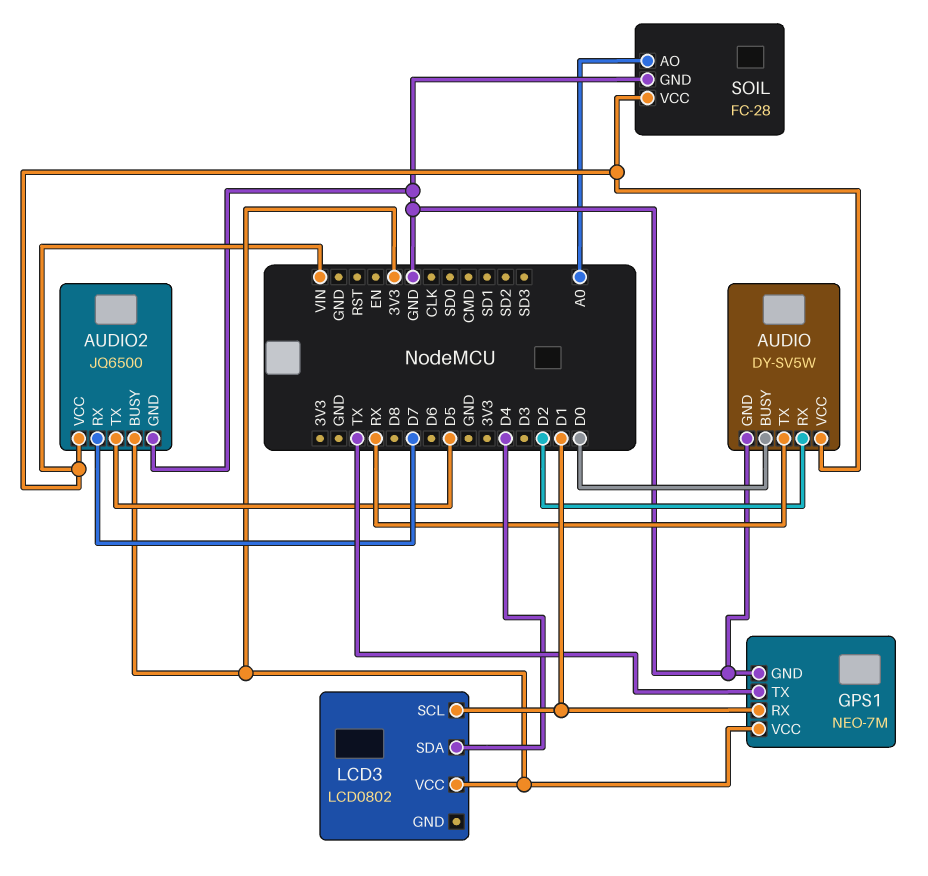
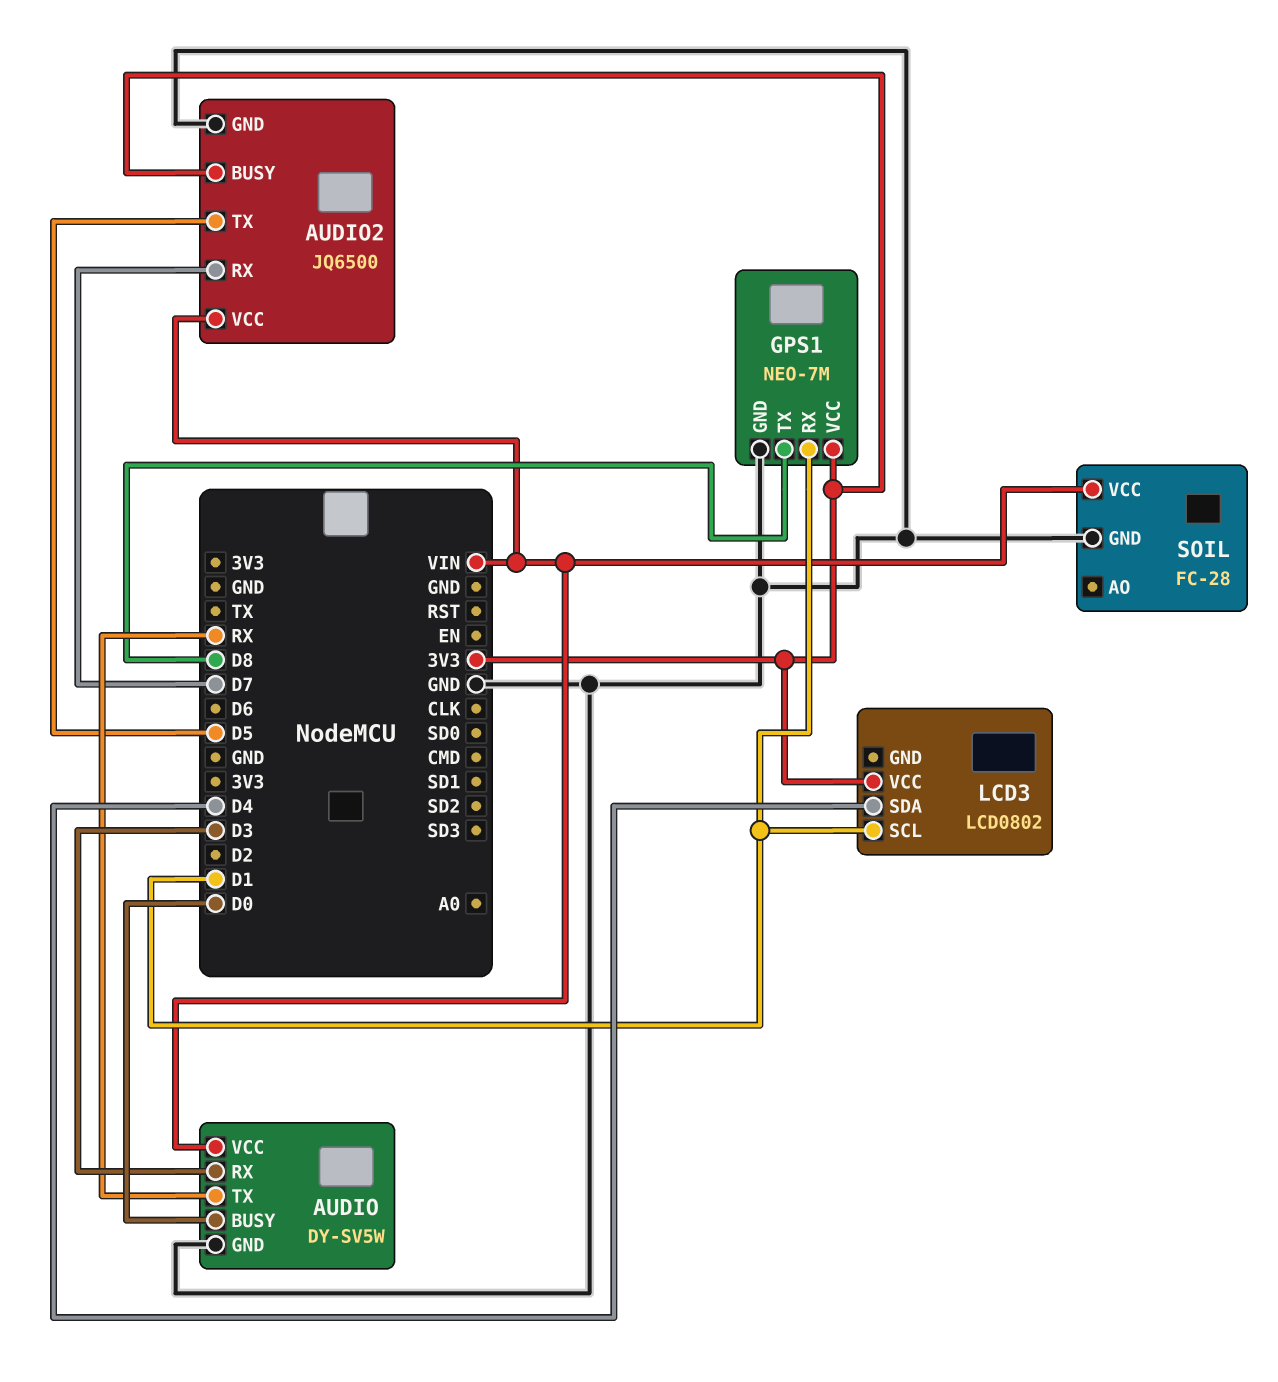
AUDIO pin RX: D2 -> D3
GPS1 pin TX: TX -> D8
SOIL pin AO: A0 -> none

